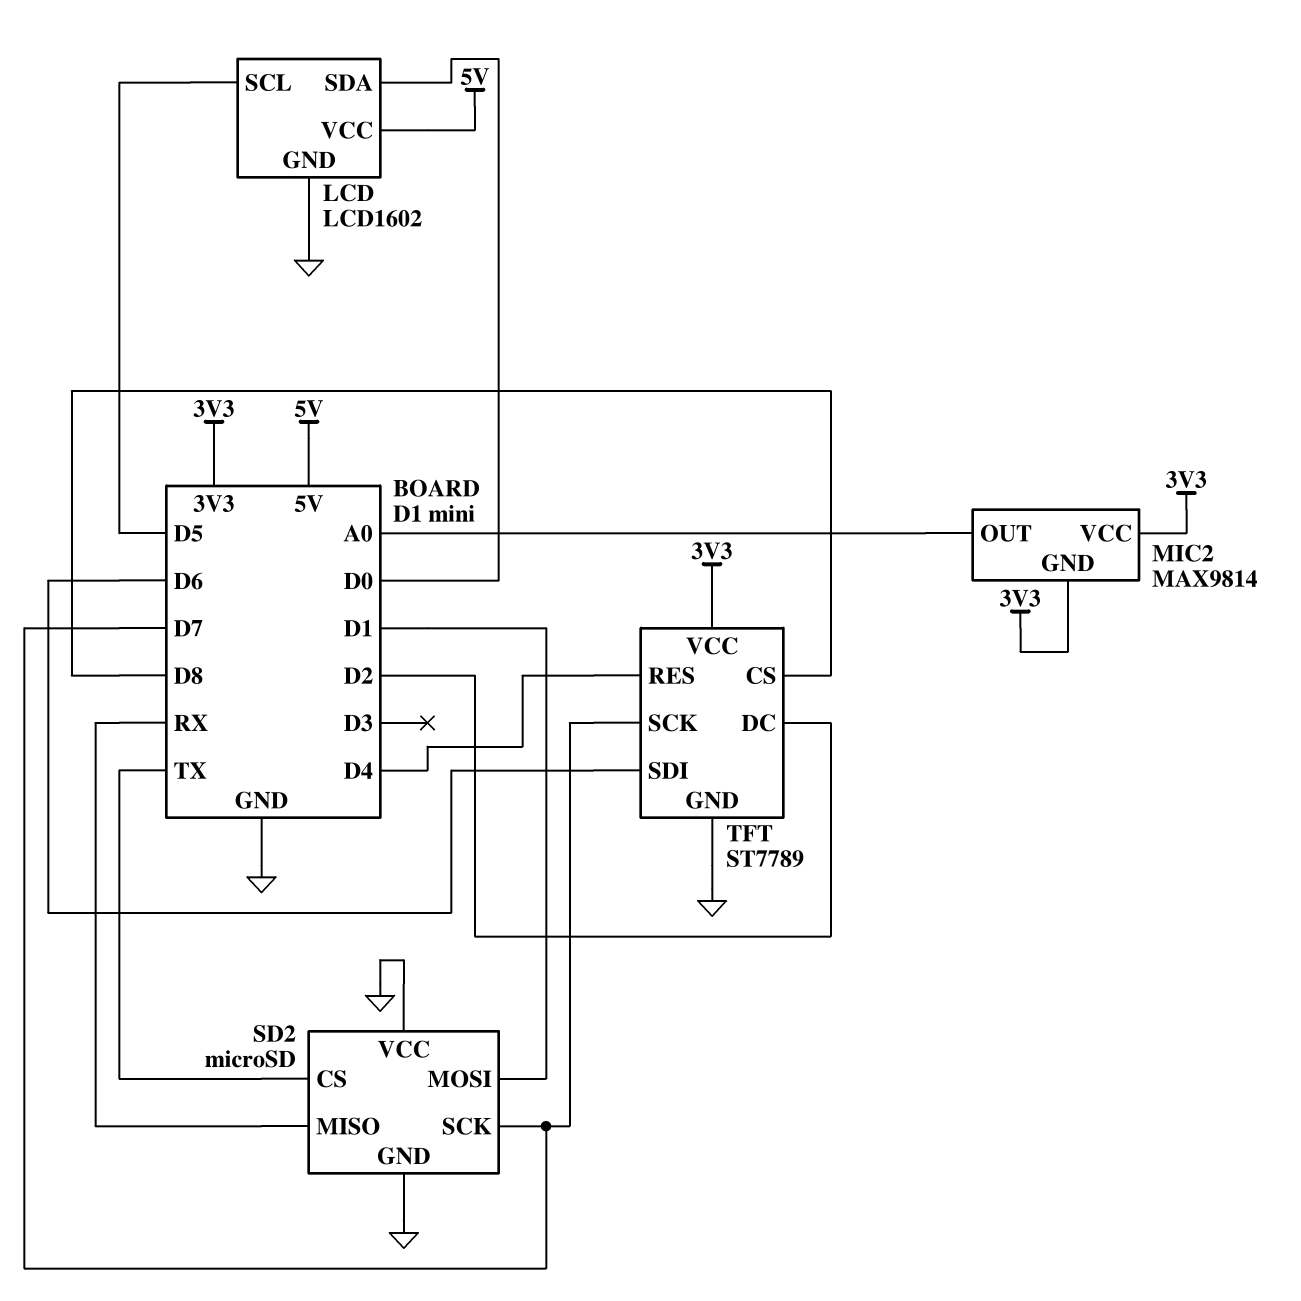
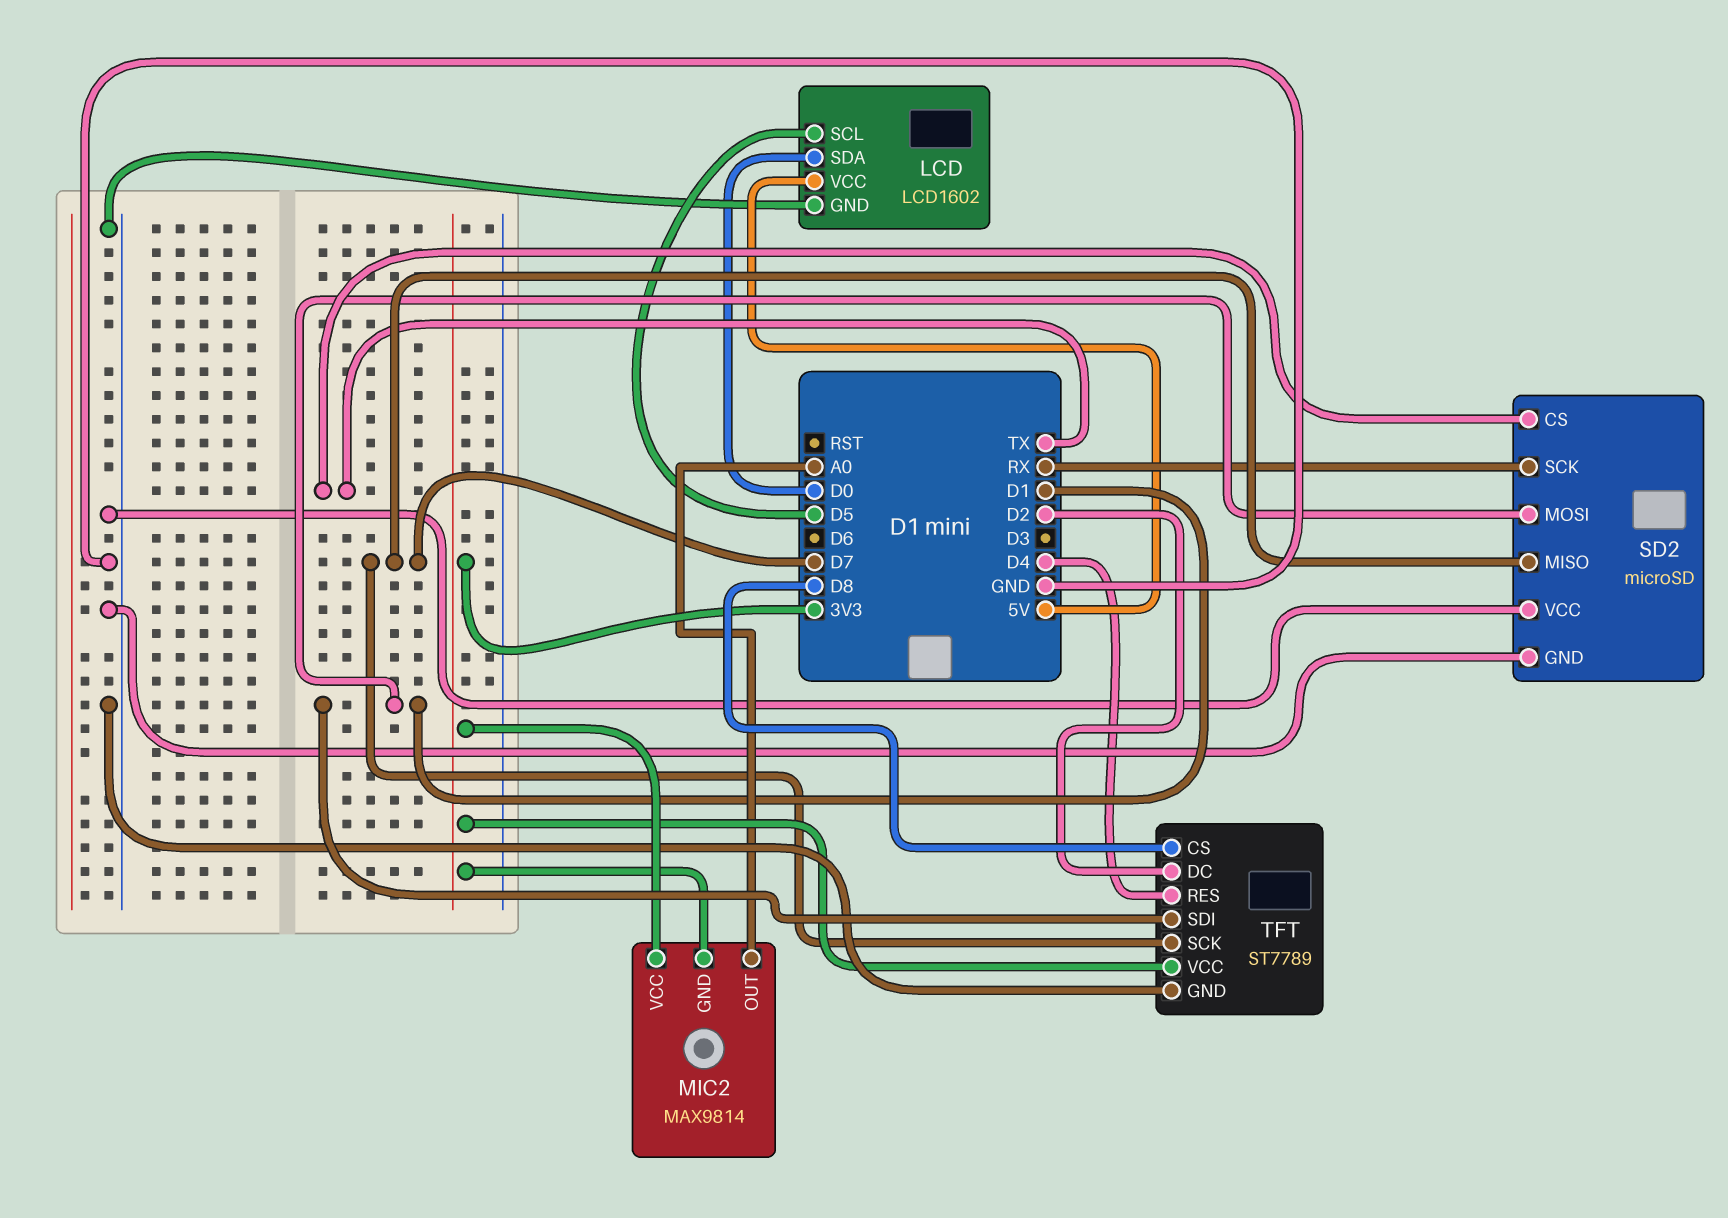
SD2 pin MISO: RX -> D7
SD2 pin SCK: D7 -> RX
TFT pin SDI: D6 -> D1

